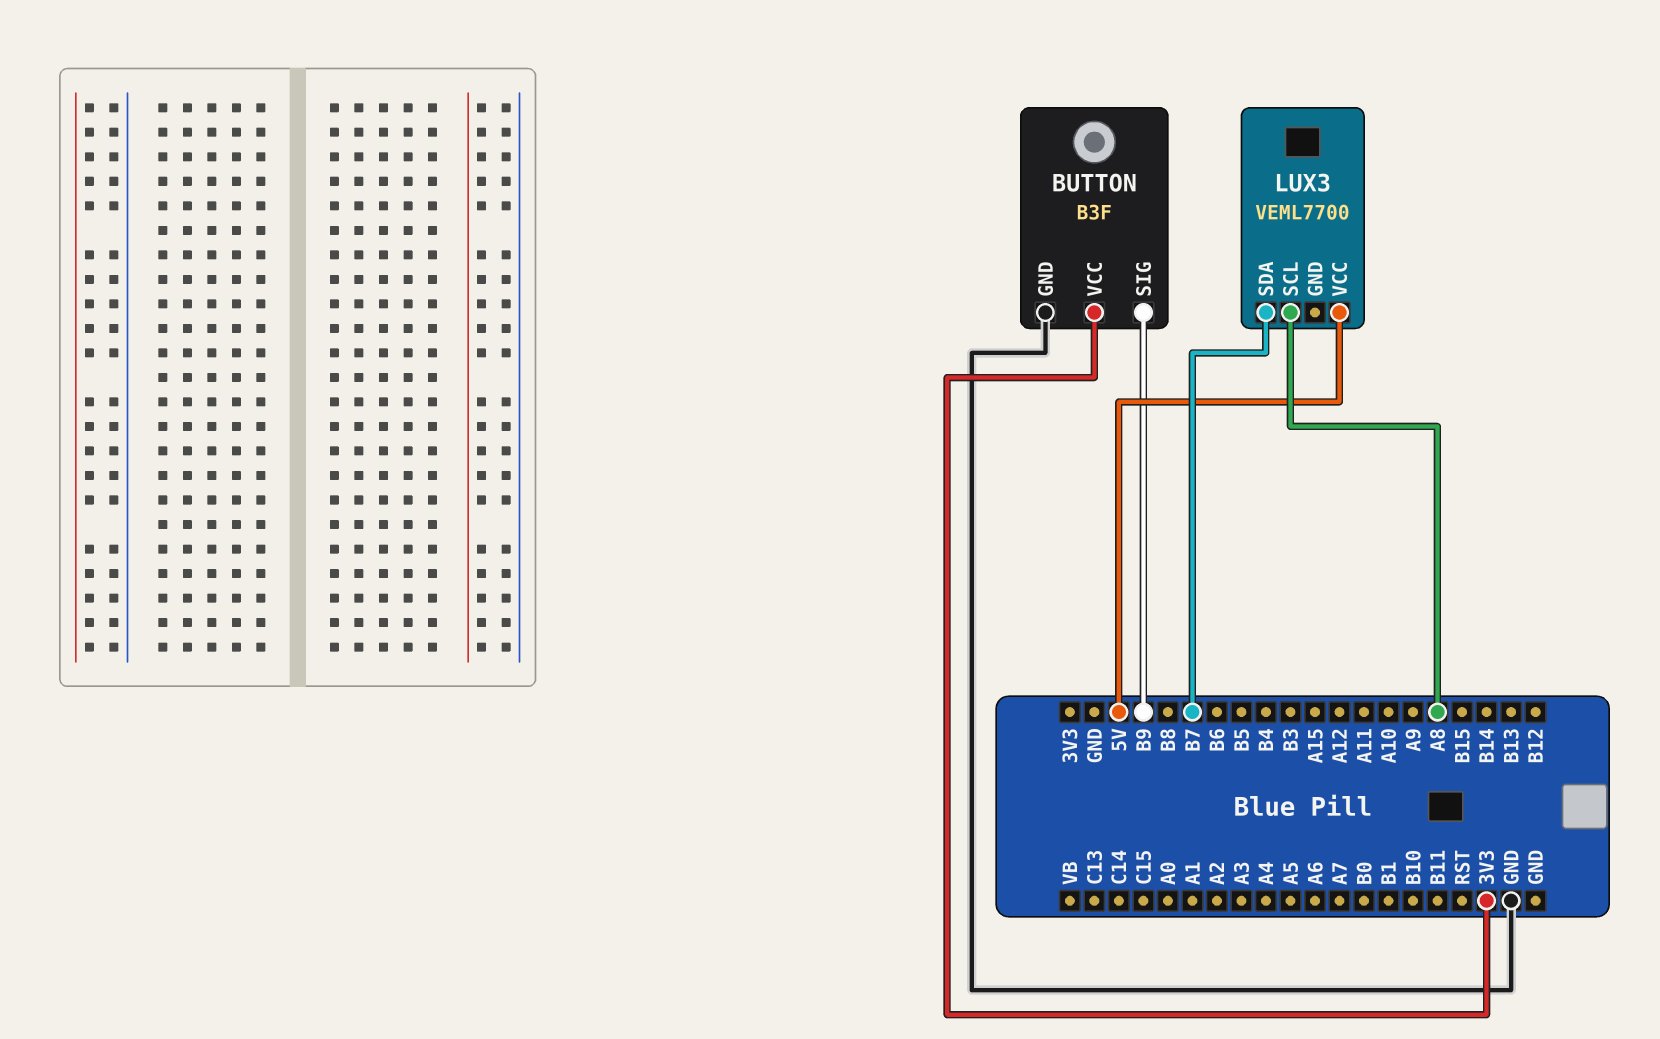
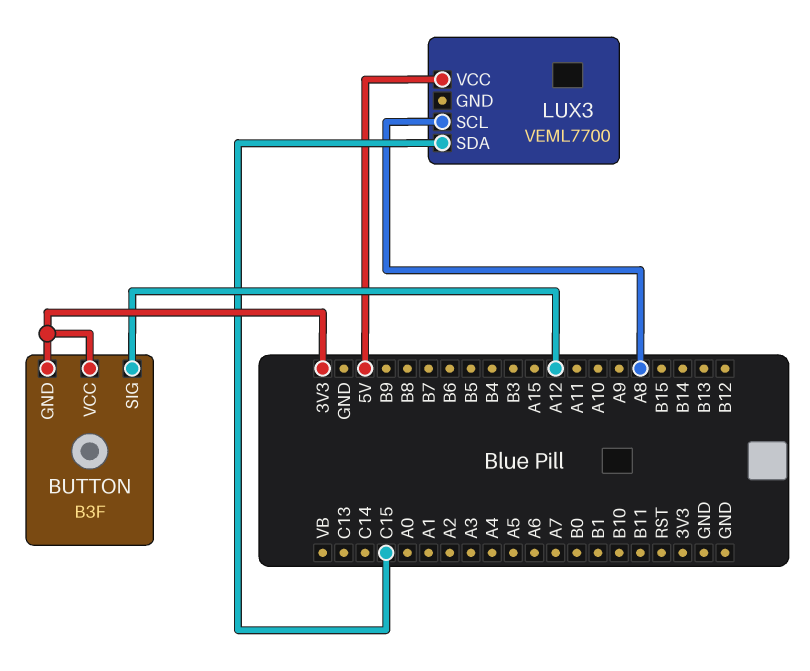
BUTTON pin GND: GND -> 3V3
BUTTON pin SIG: B9 -> A12
LUX3 pin SDA: B7 -> C15

